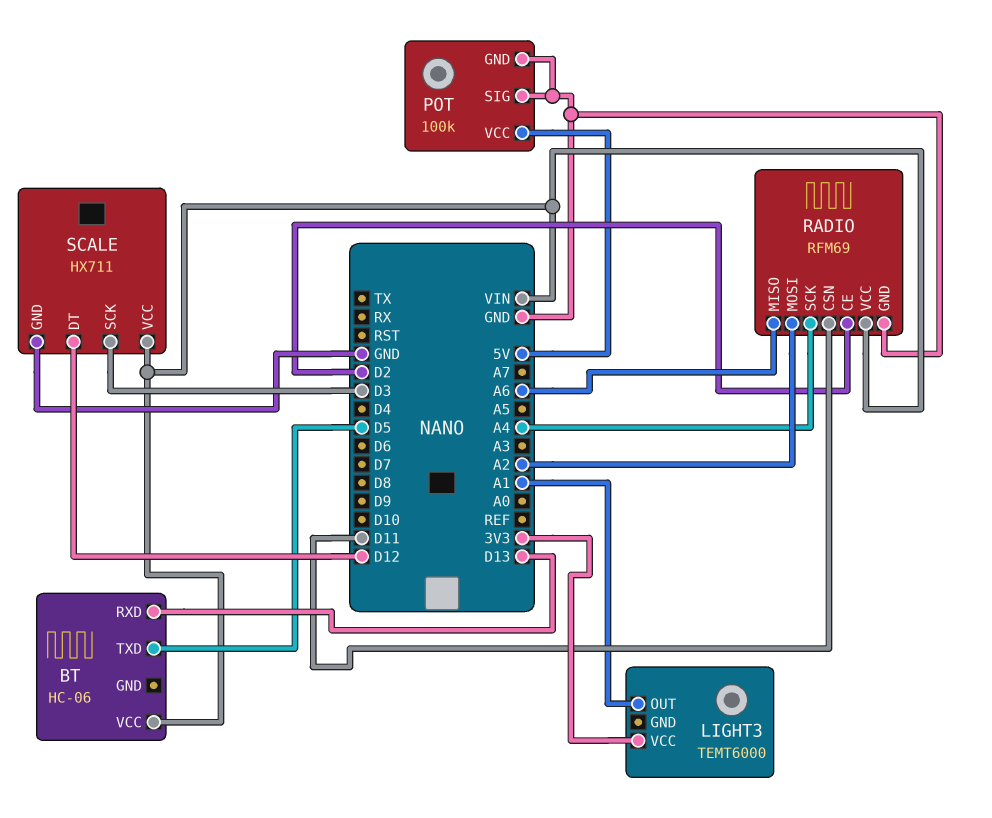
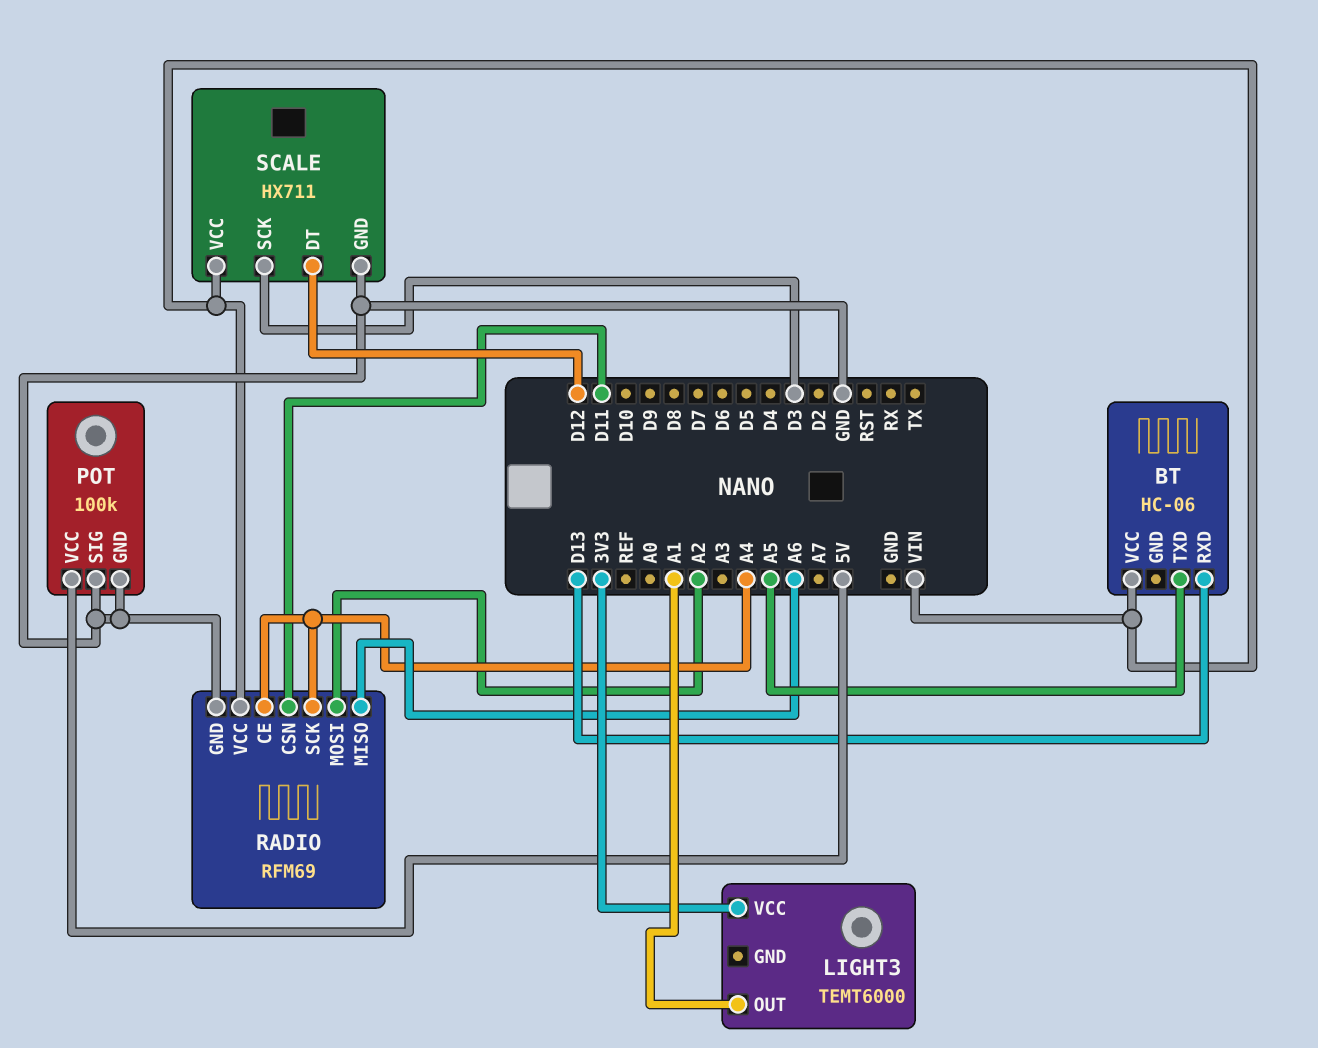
BT pin TXD: D5 -> A5
RADIO pin CE: D2 -> A4

